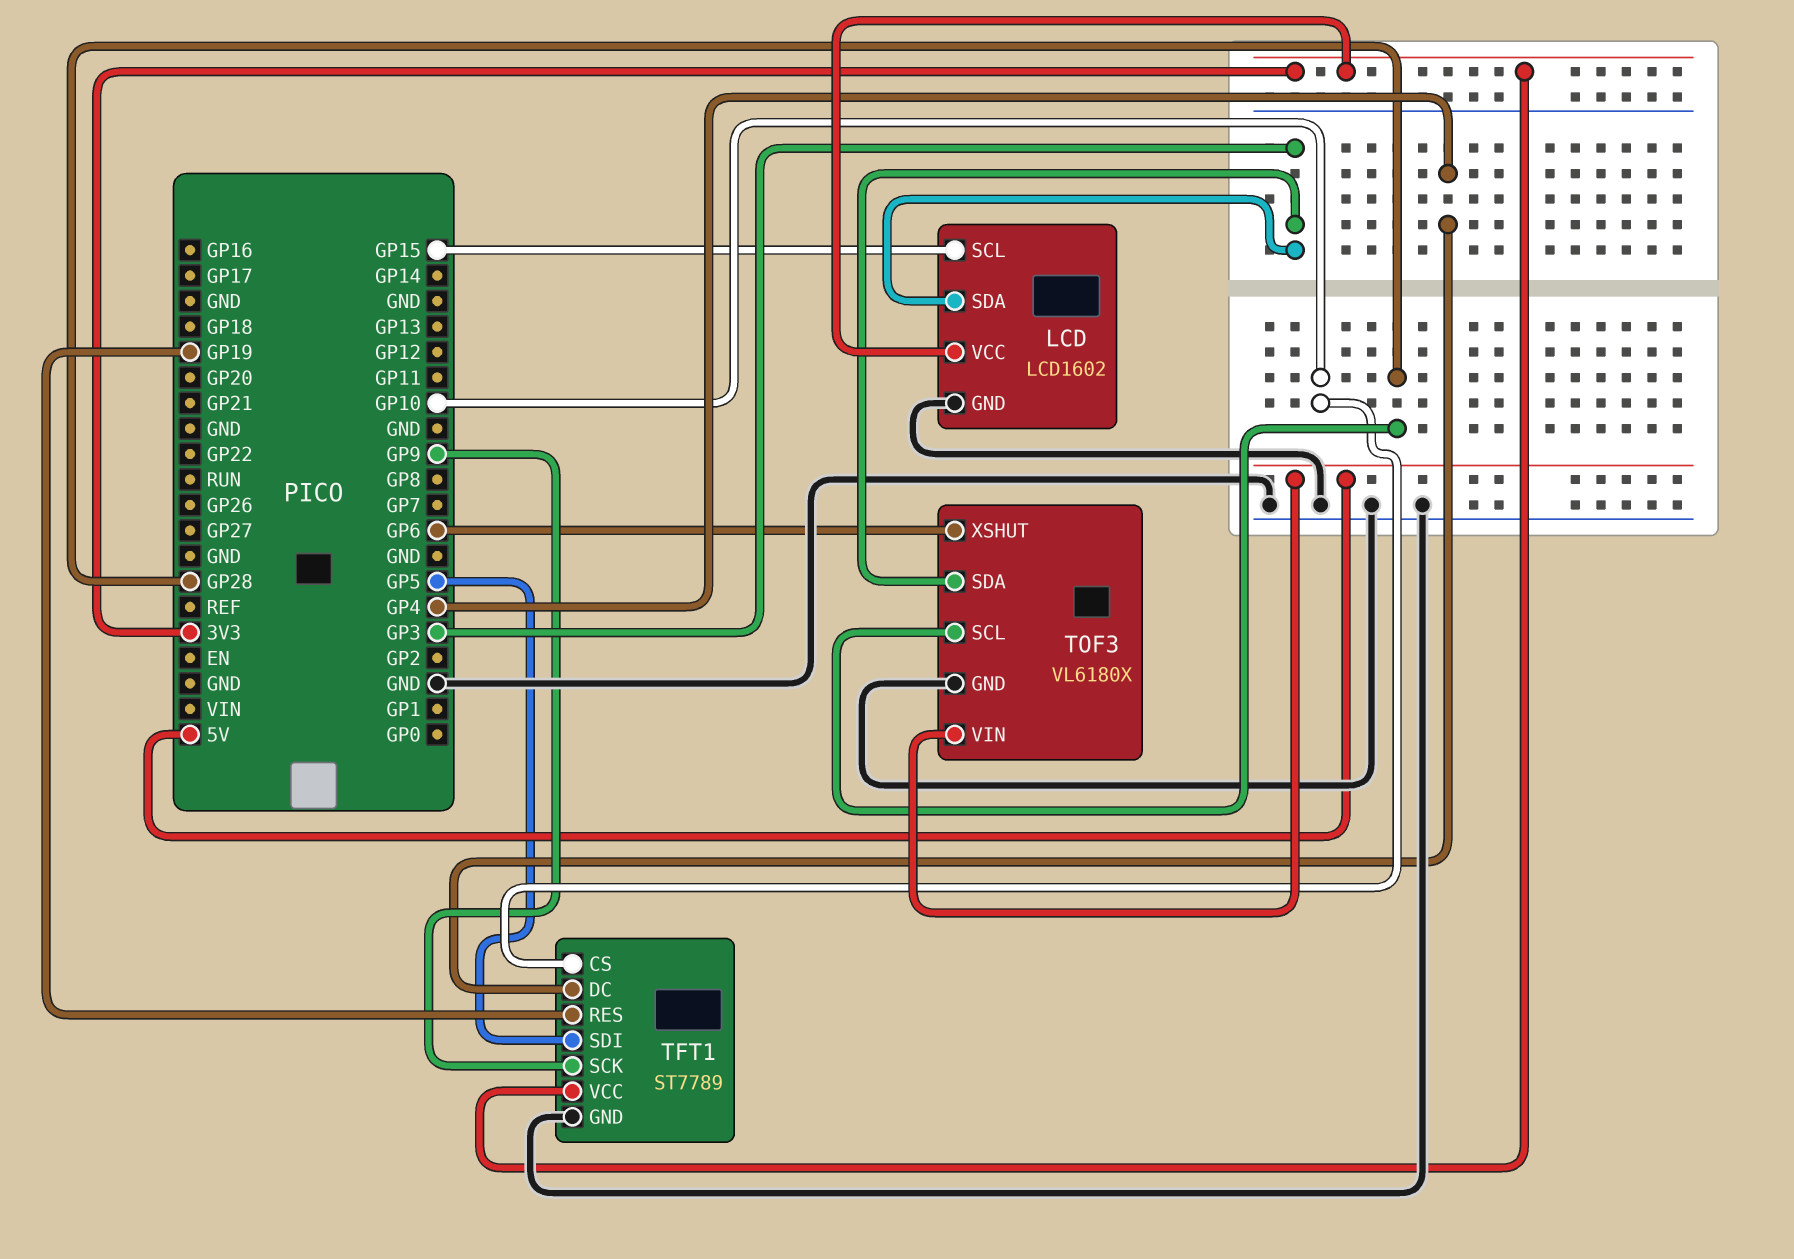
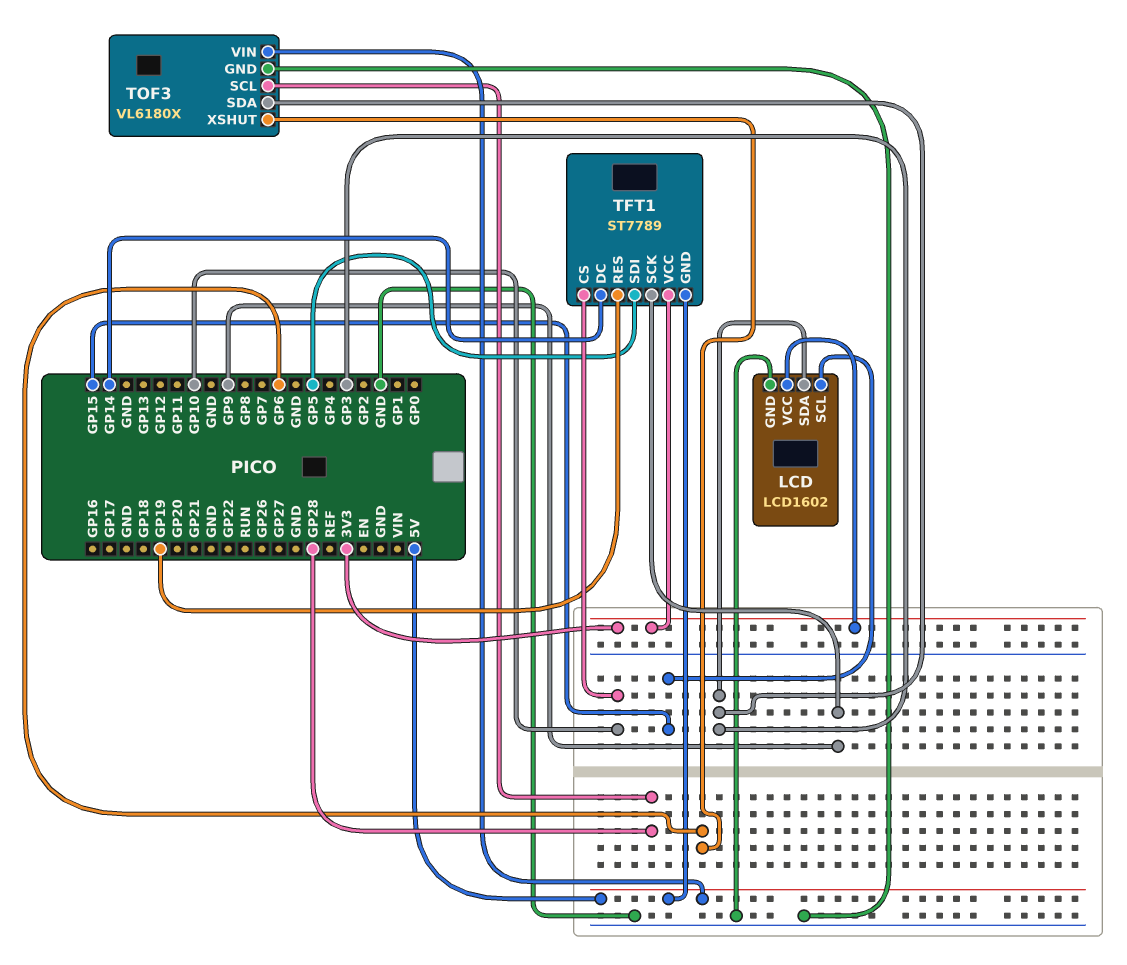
TFT1 pin DC: GP4 -> GP14
TFT1 pin GND: GND -> 5V

